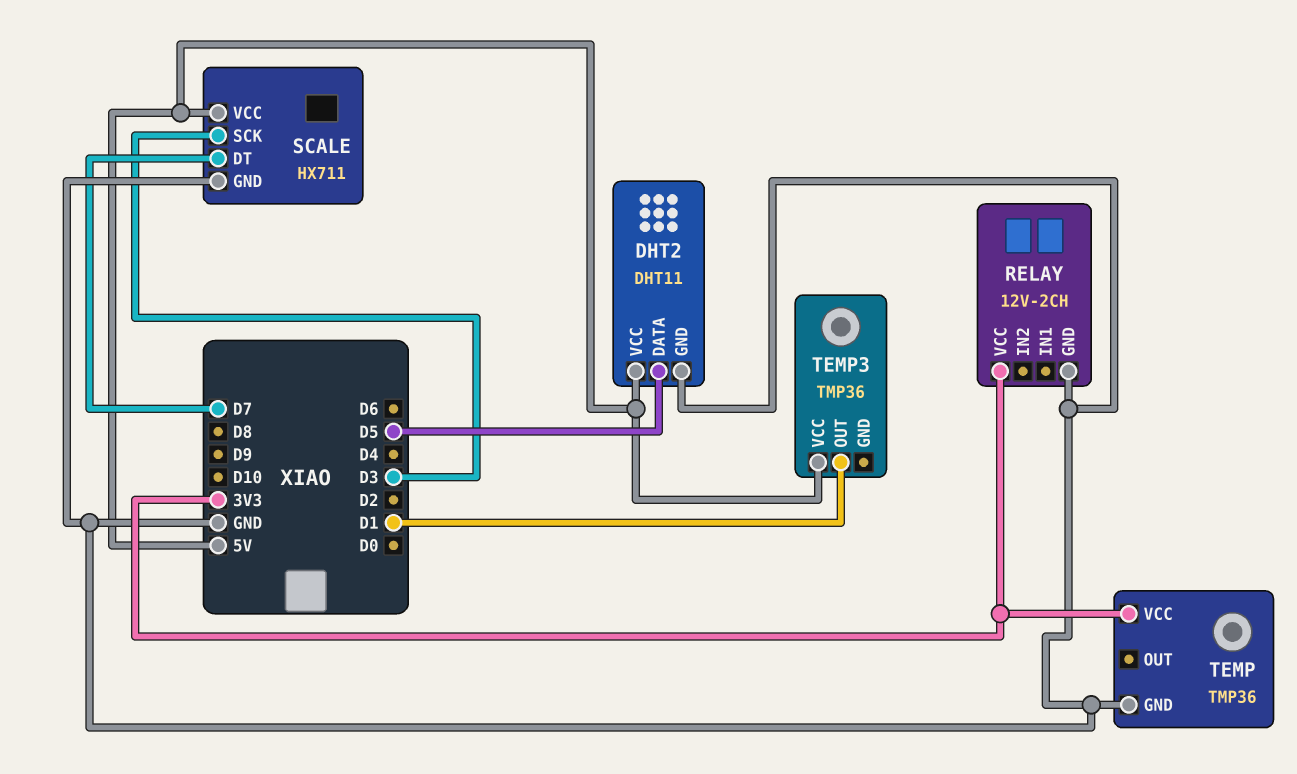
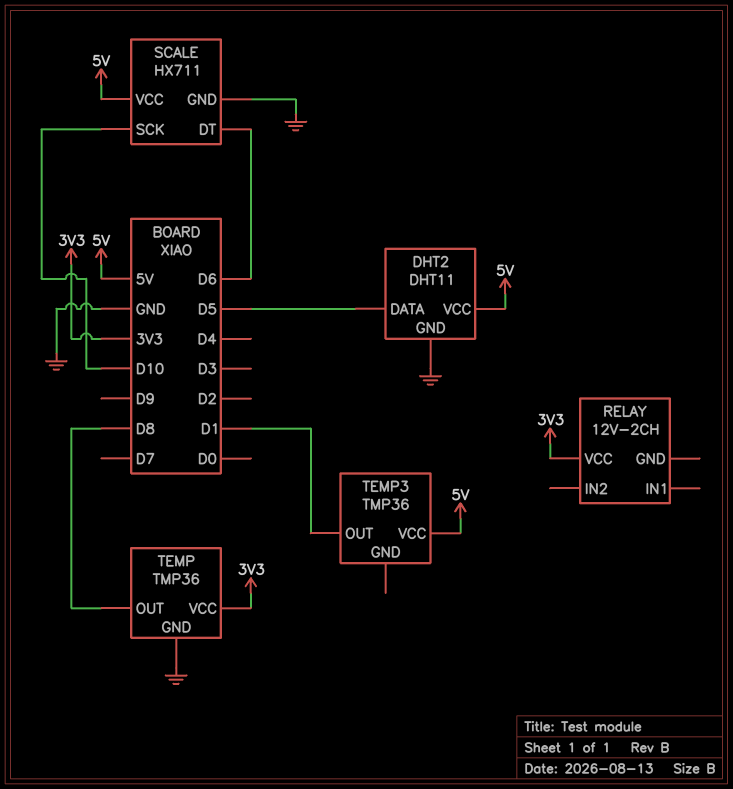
RELAY pin GND: GND -> none
SCALE pin DT: D7 -> D6
SCALE pin SCK: D3 -> D10
TEMP pin OUT: none -> D8

